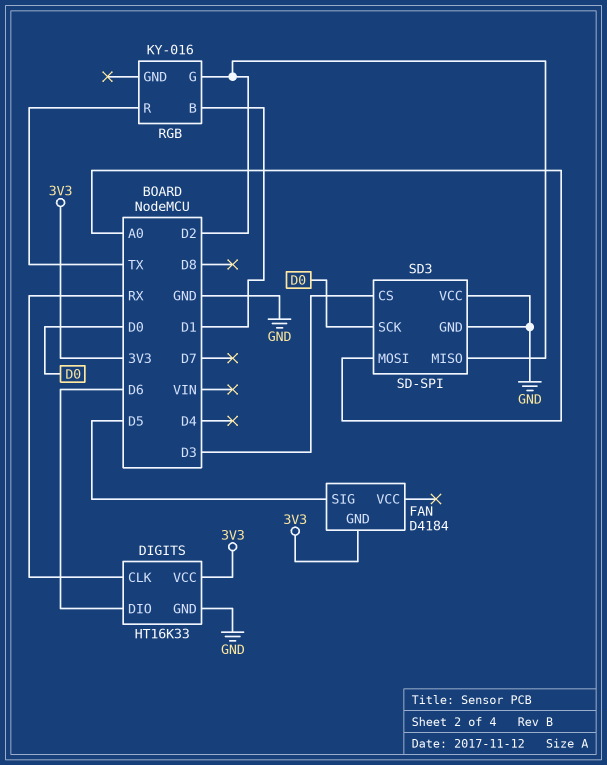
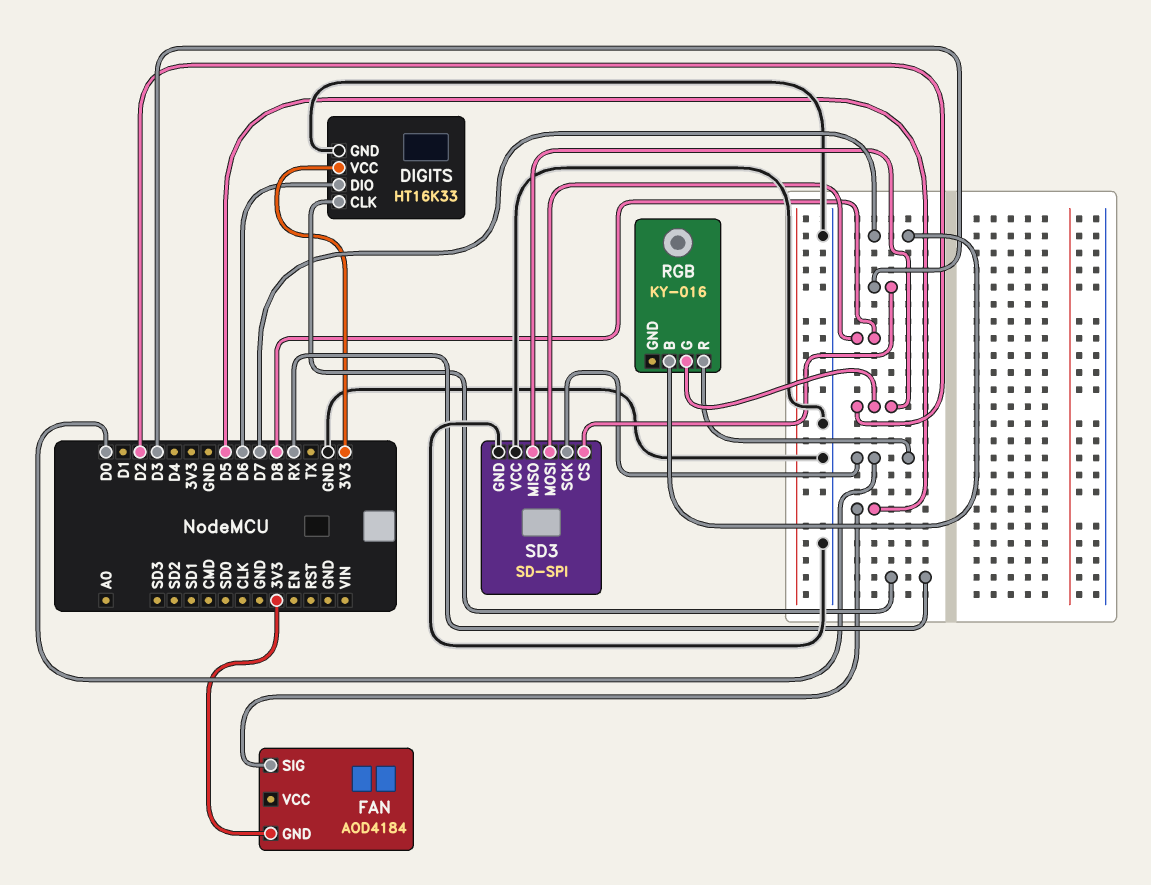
FAN: D4184 -> AOD4184
RGB pin B: D1 -> D7
RGB pin R: TX -> D0
SD3 pin MOSI: A0 -> D8

